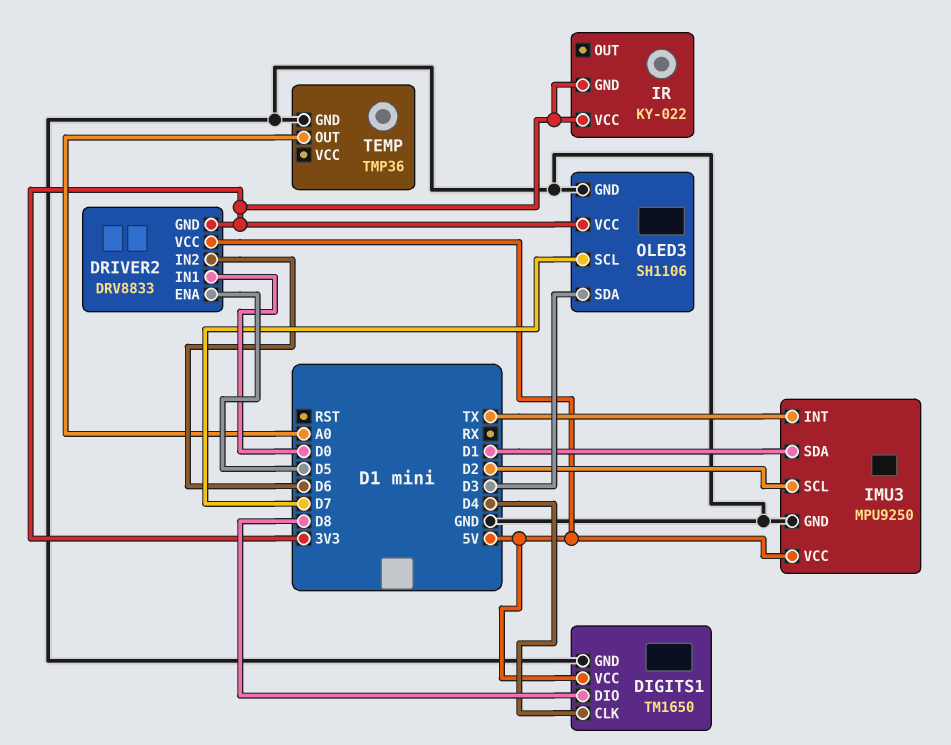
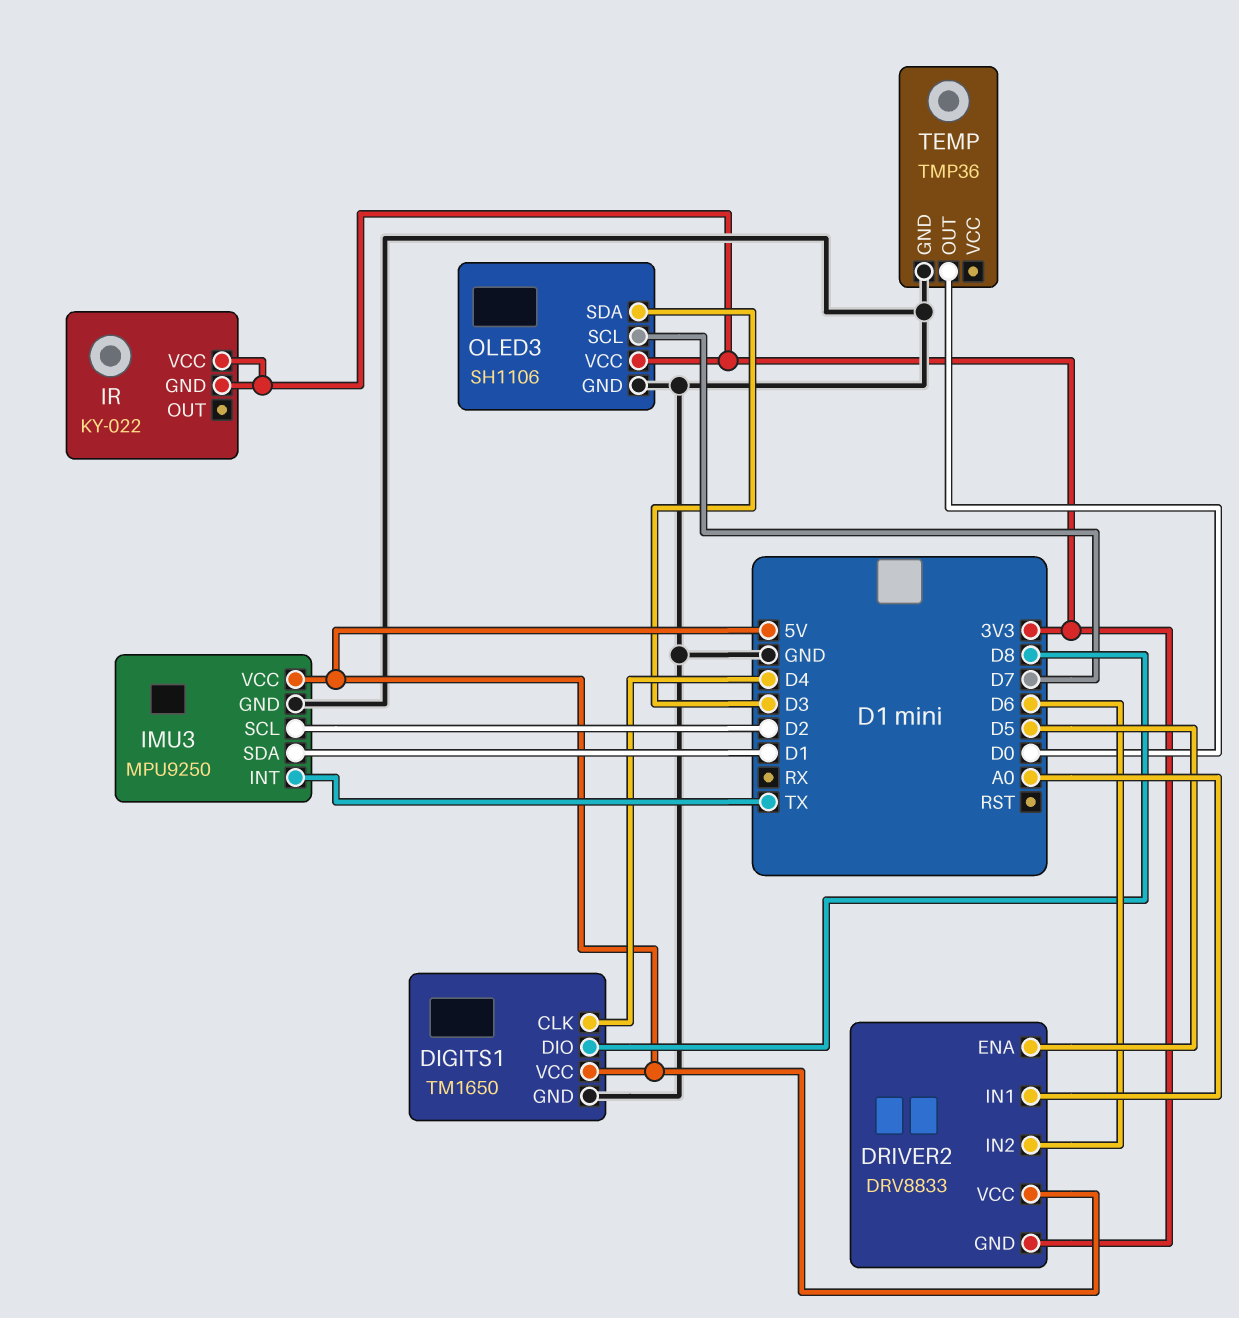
DRIVER2 pin IN1: D0 -> A0
TEMP pin OUT: A0 -> D0

